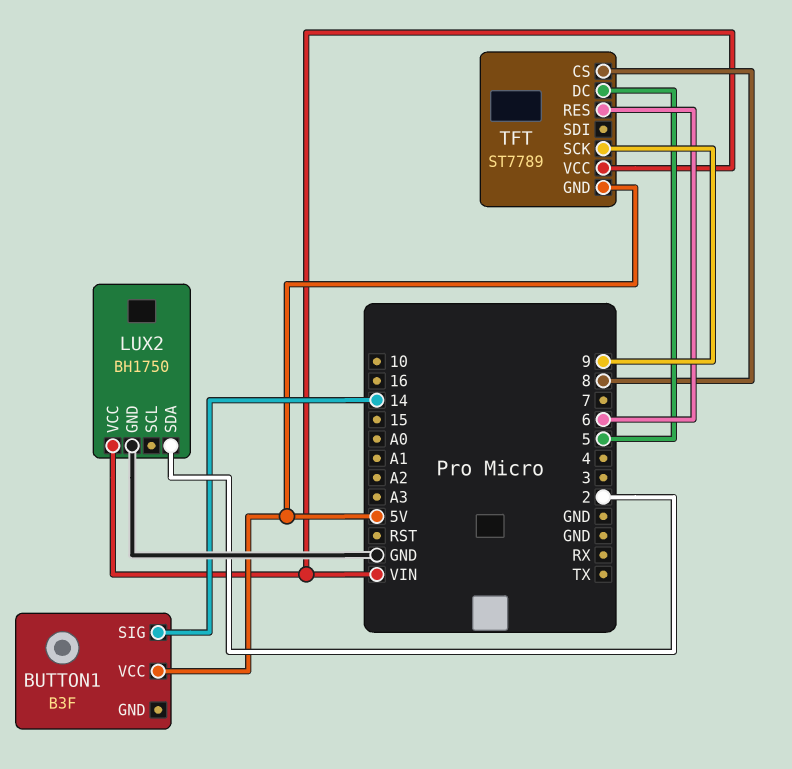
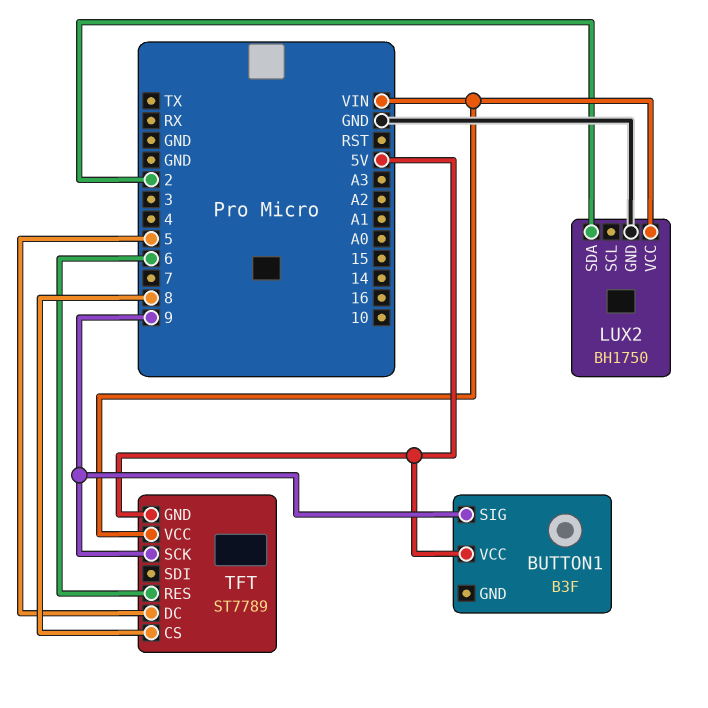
BUTTON1 pin SIG: 14 -> 9

